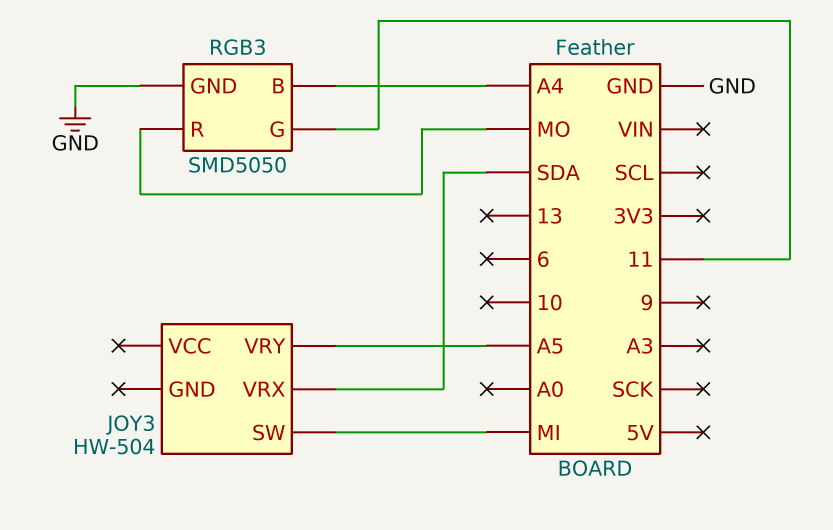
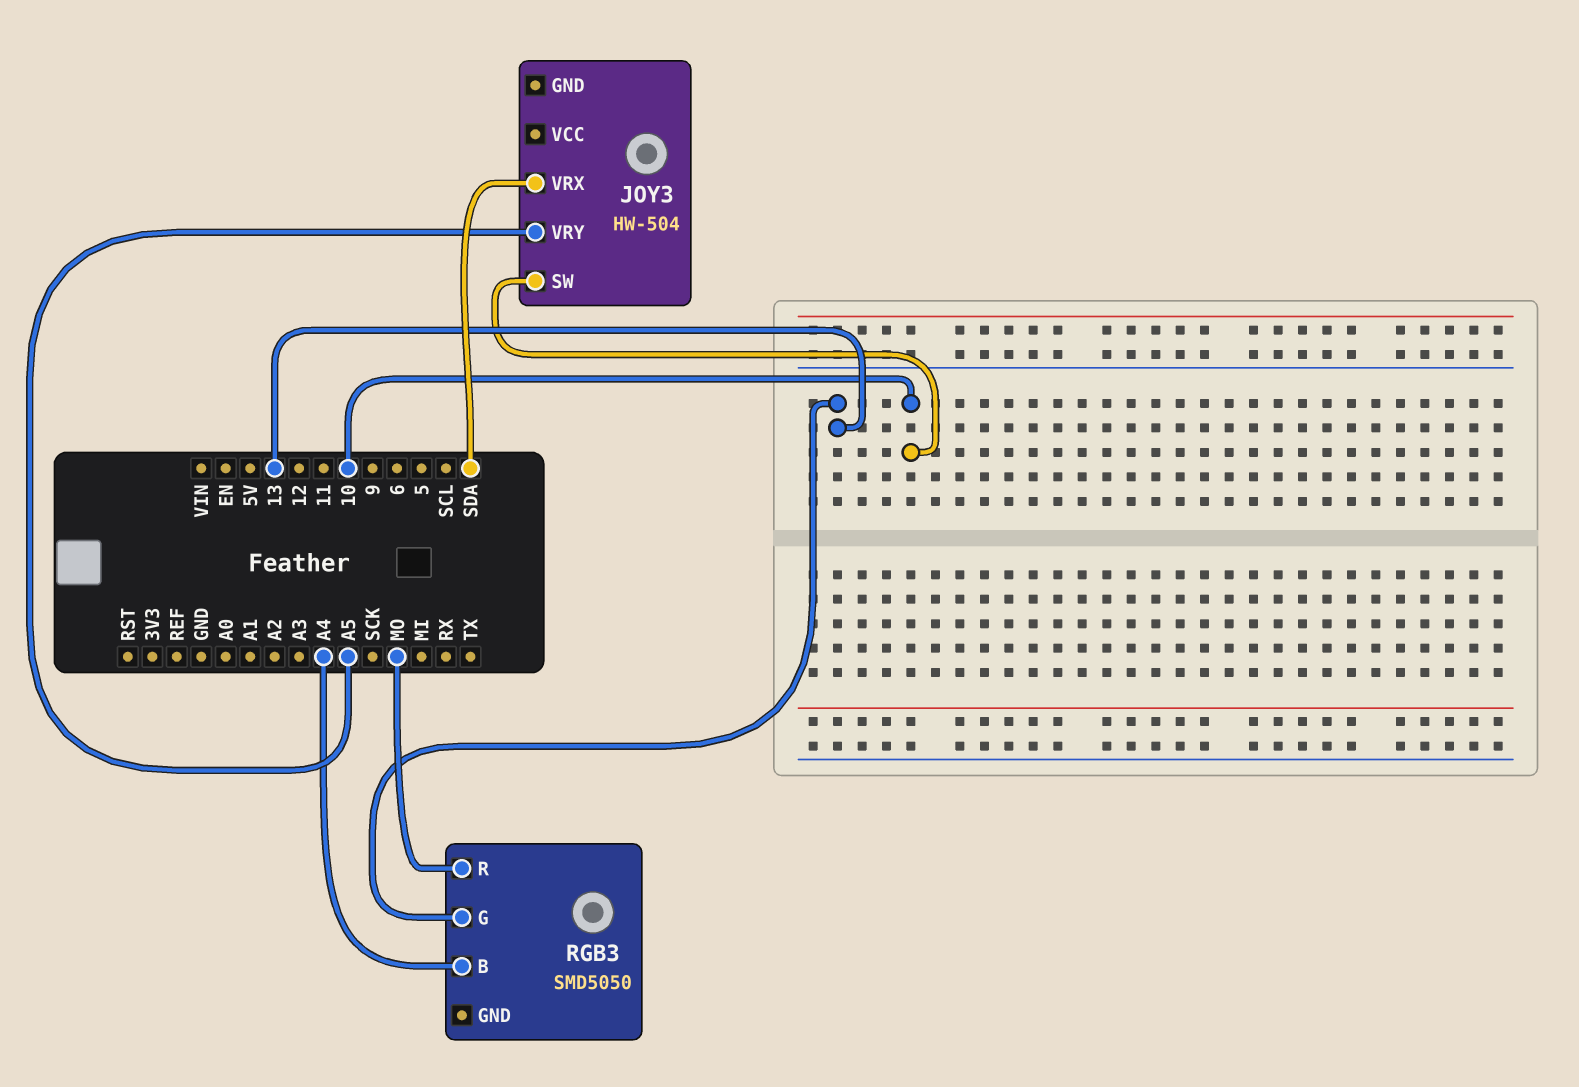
JOY3 pin SW: MI -> 10
RGB3 pin G: 11 -> 13
RGB3 pin GND: GND -> none

